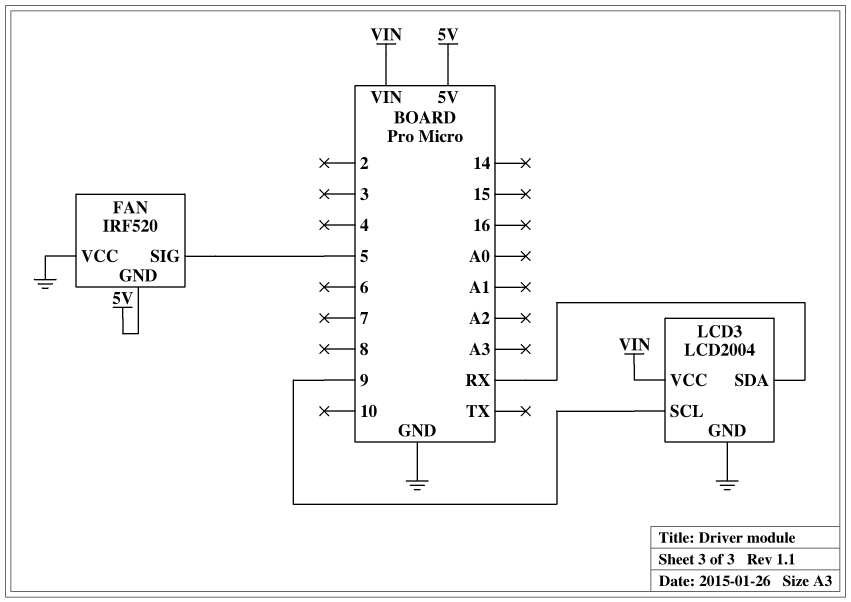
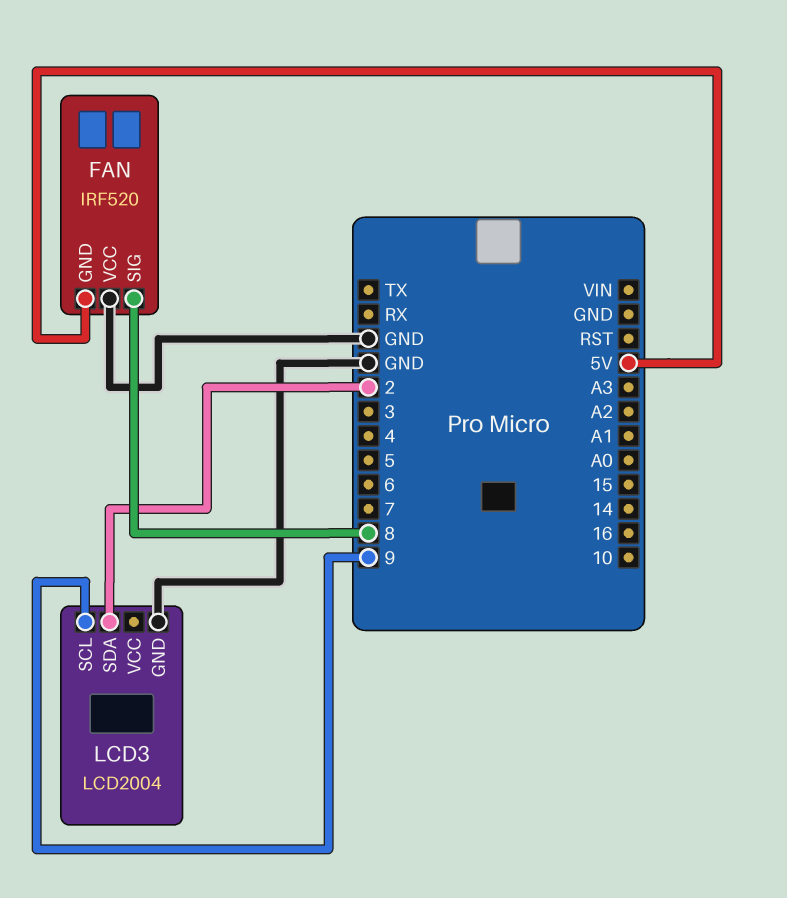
FAN pin SIG: 5 -> 8
LCD3 pin SDA: RX -> 2
LCD3 pin VCC: VIN -> none

